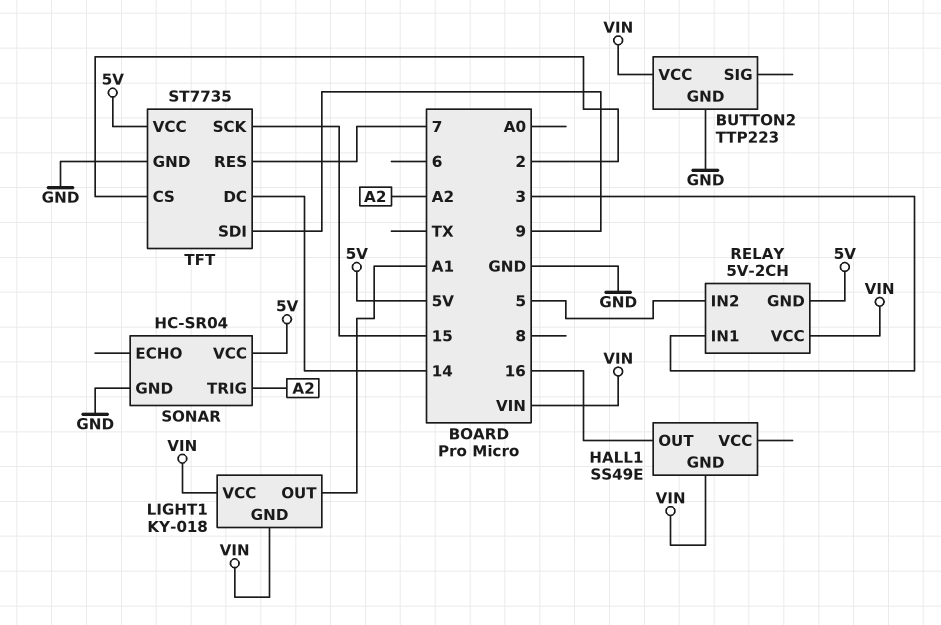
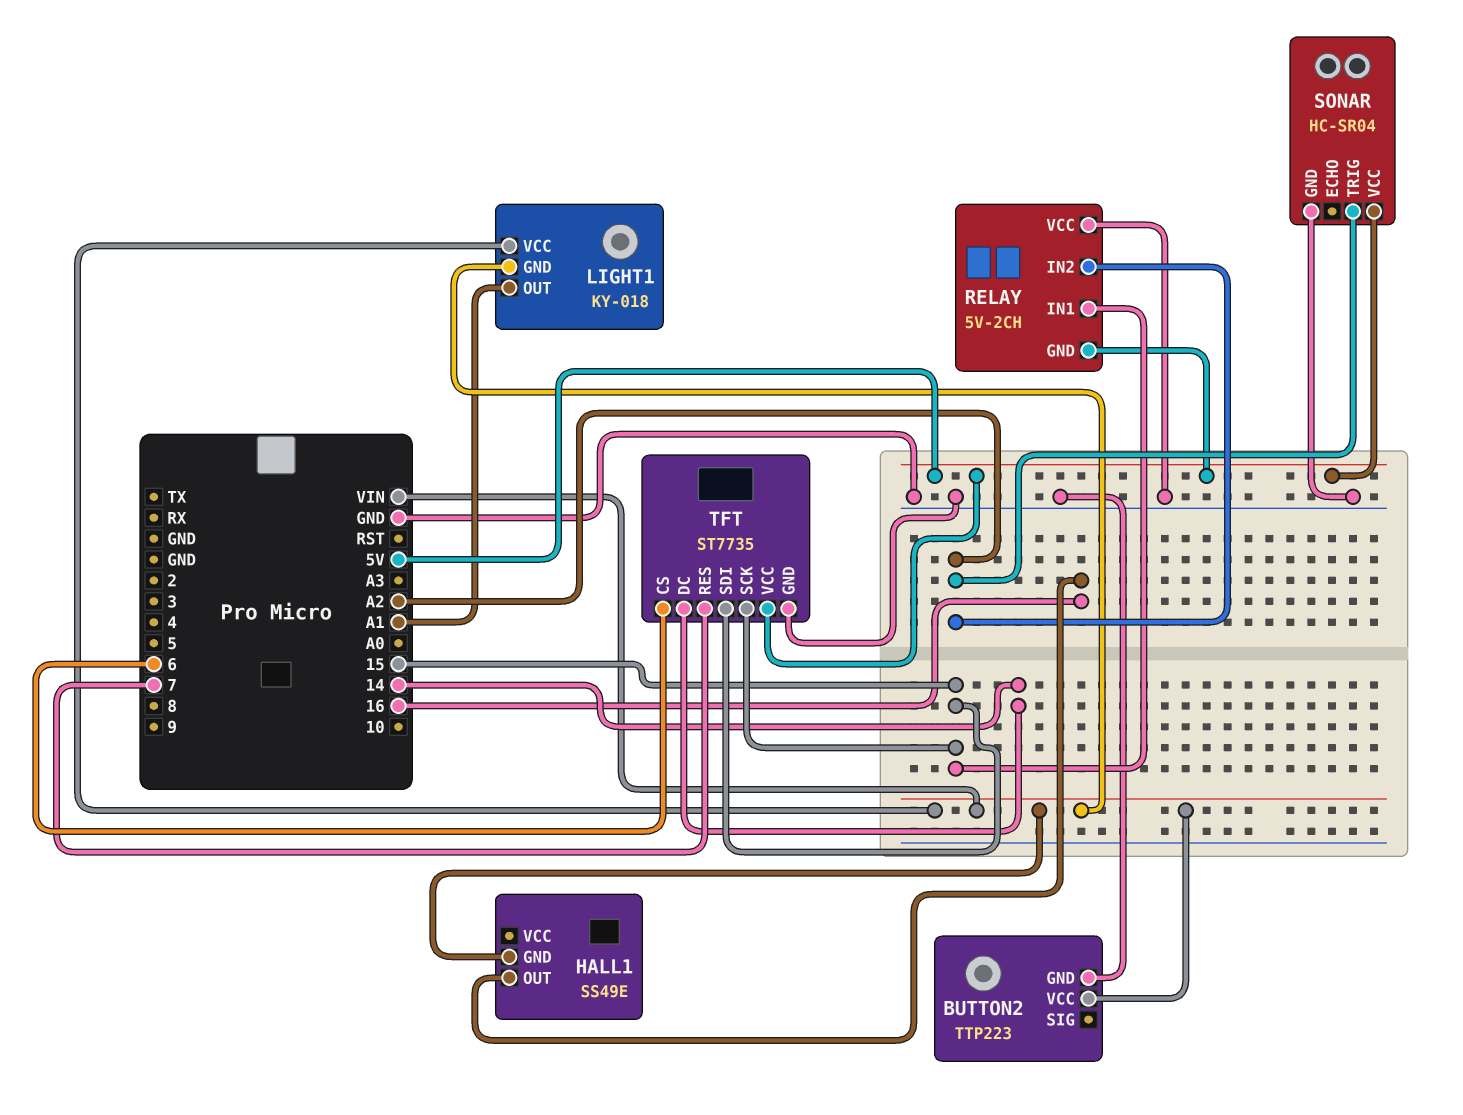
RELAY pin IN1: 3 -> 15
RELAY pin IN2: 5 -> A2
RELAY pin VCC: VIN -> GND
TFT pin CS: 2 -> 6
TFT pin SDI: 9 -> 15

